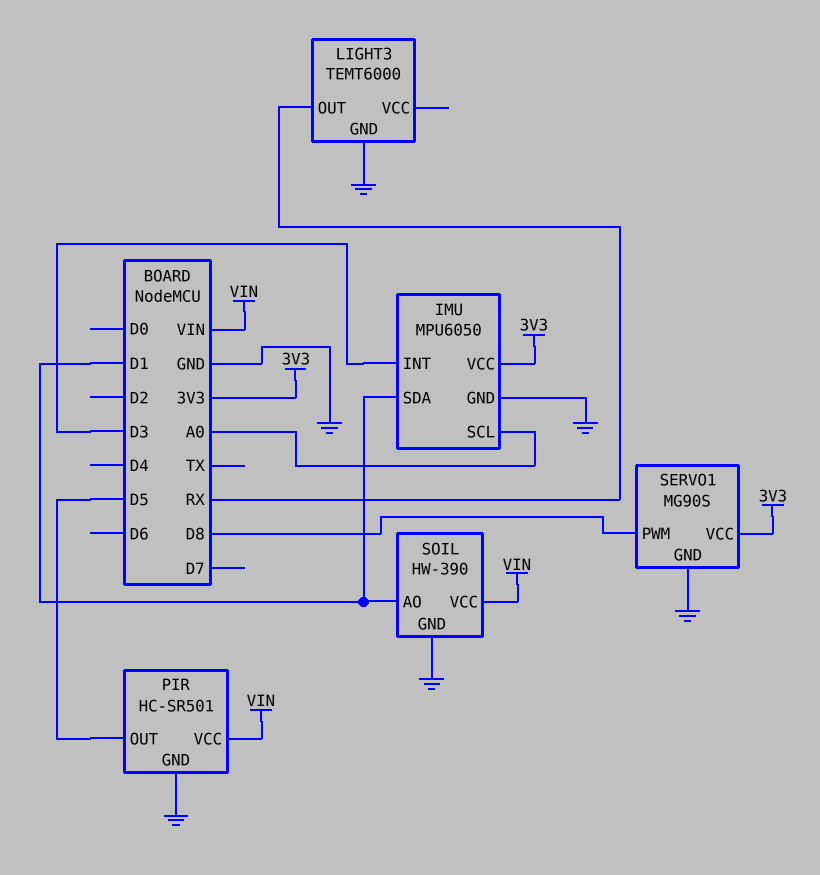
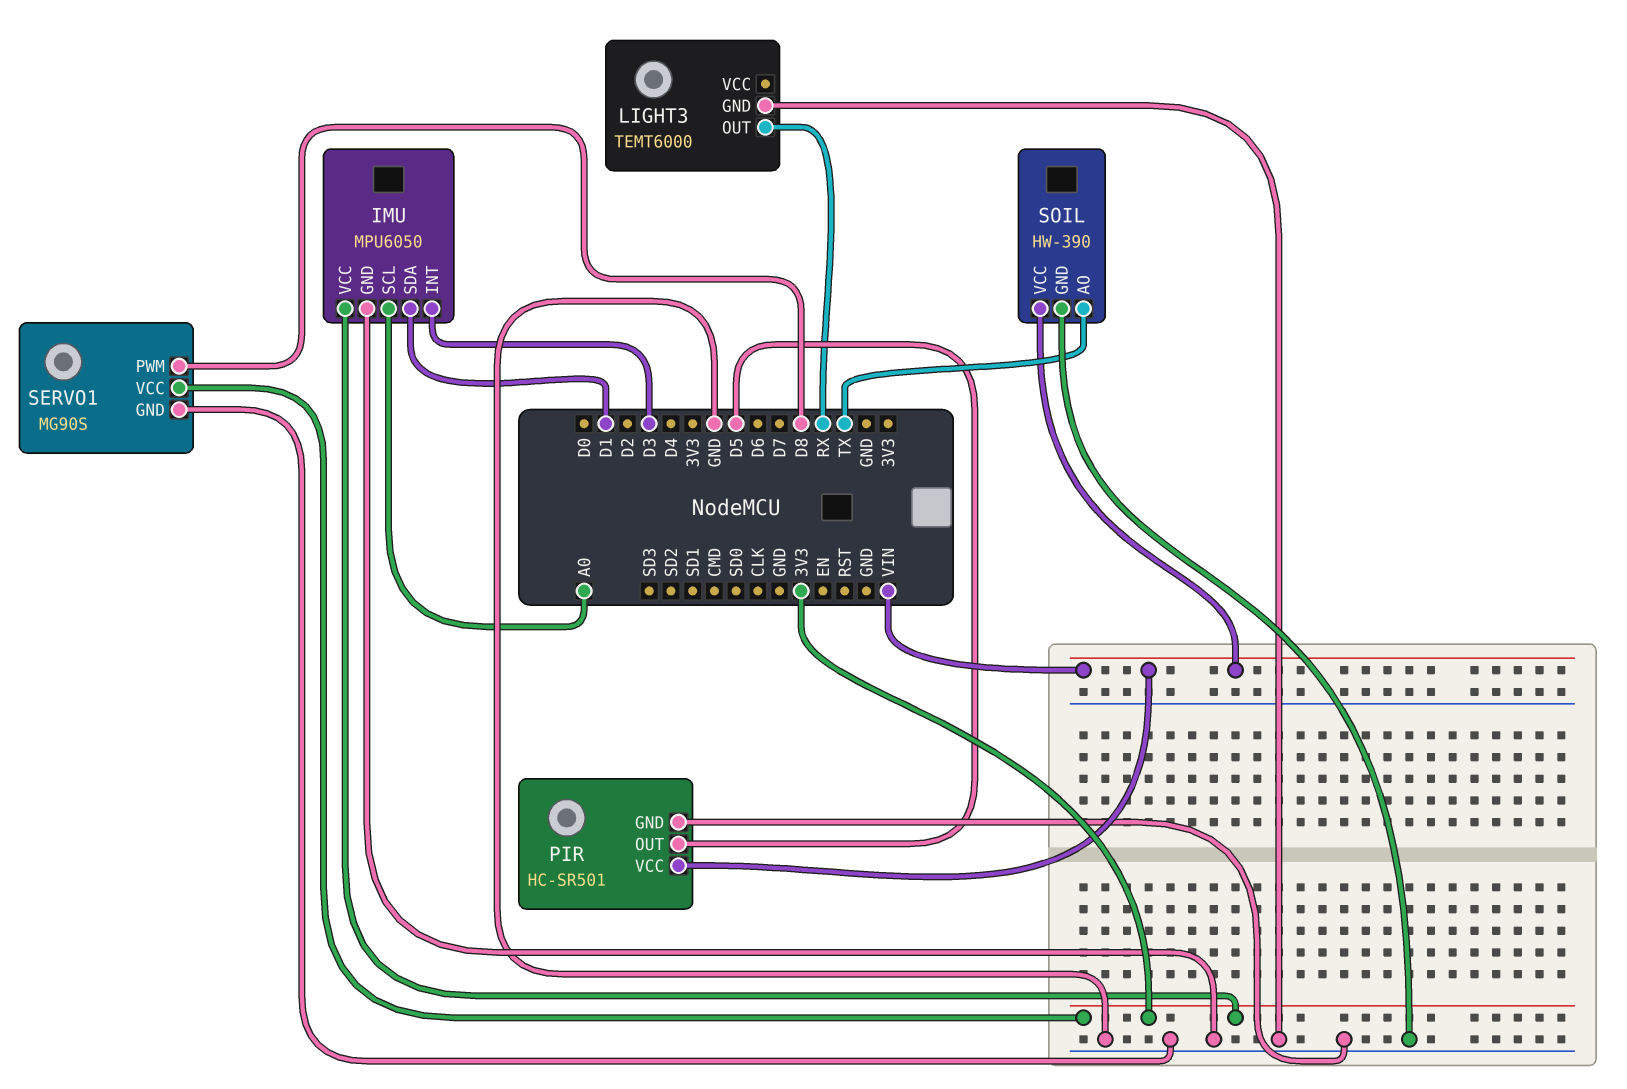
SOIL pin AO: D1 -> TX

